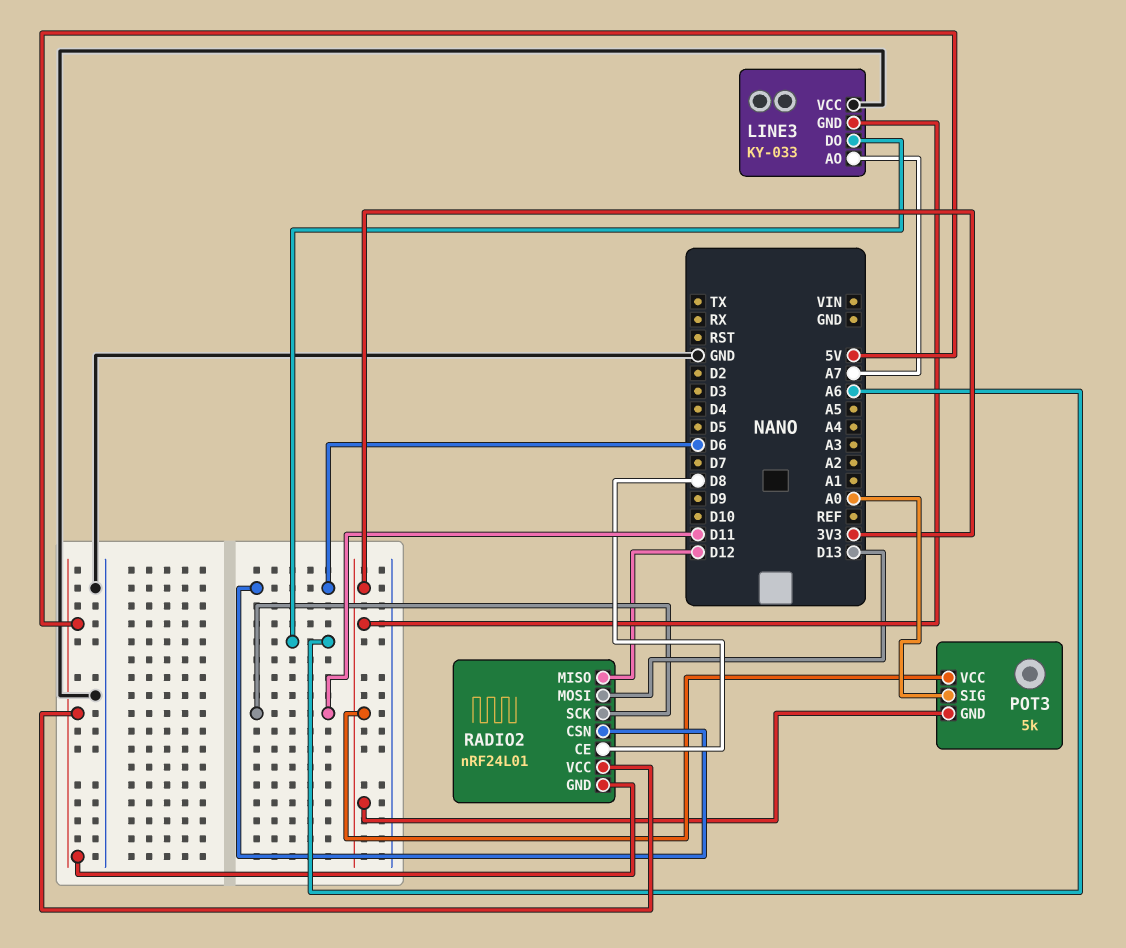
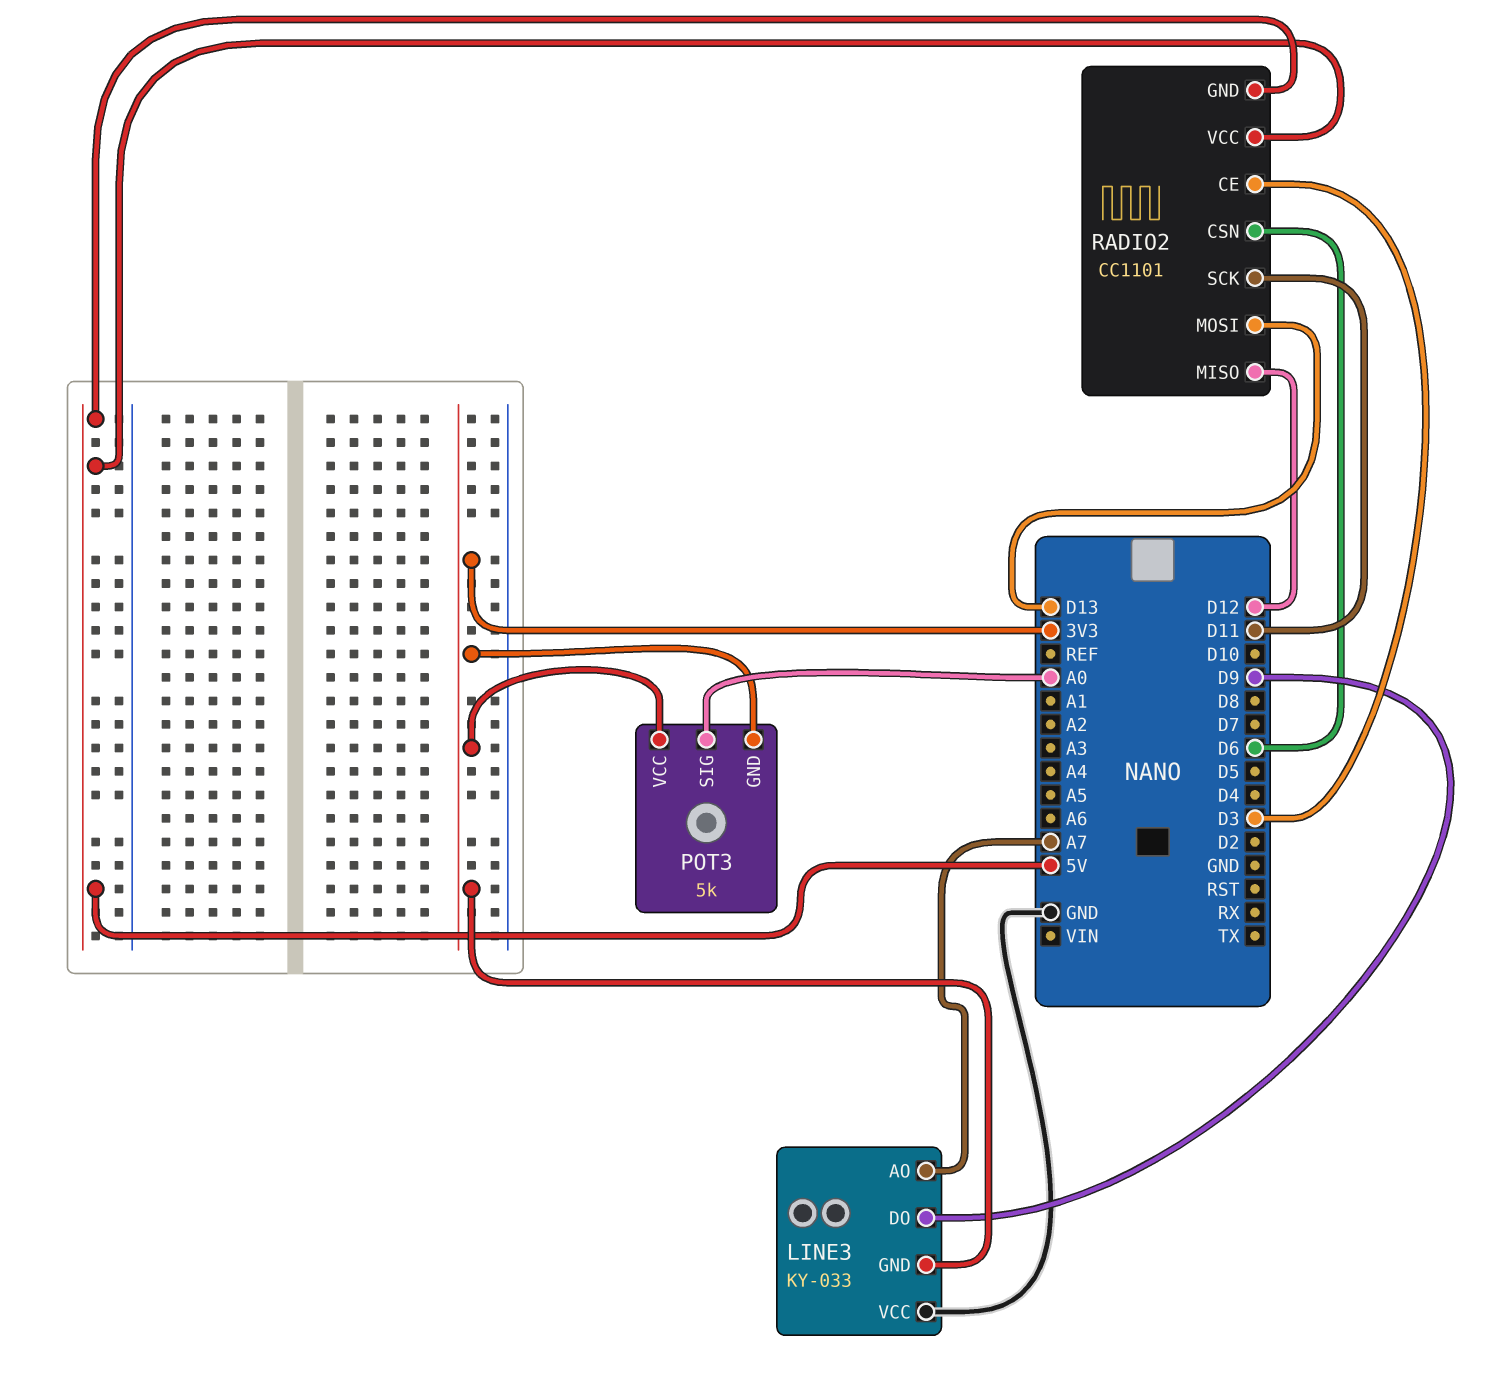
LINE3 pin DO: A6 -> D9
RADIO2: nRF24L01 -> CC1101
RADIO2 pin CE: D8 -> D3

